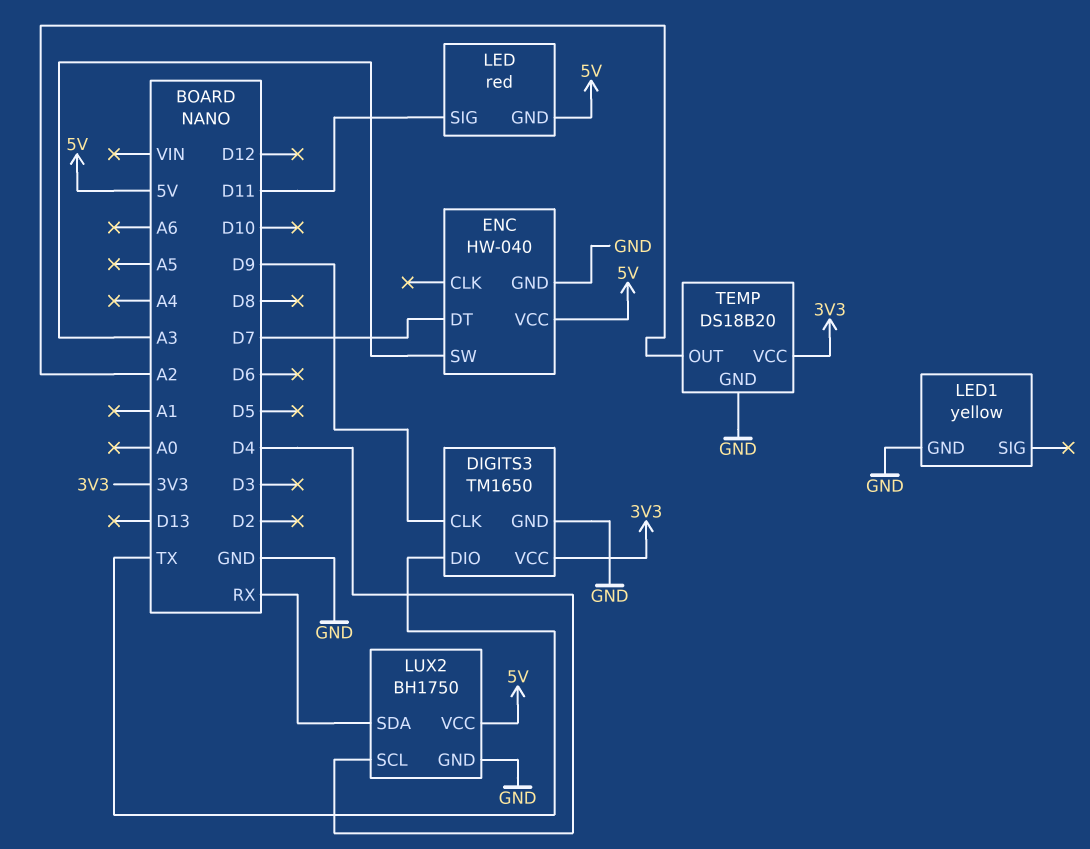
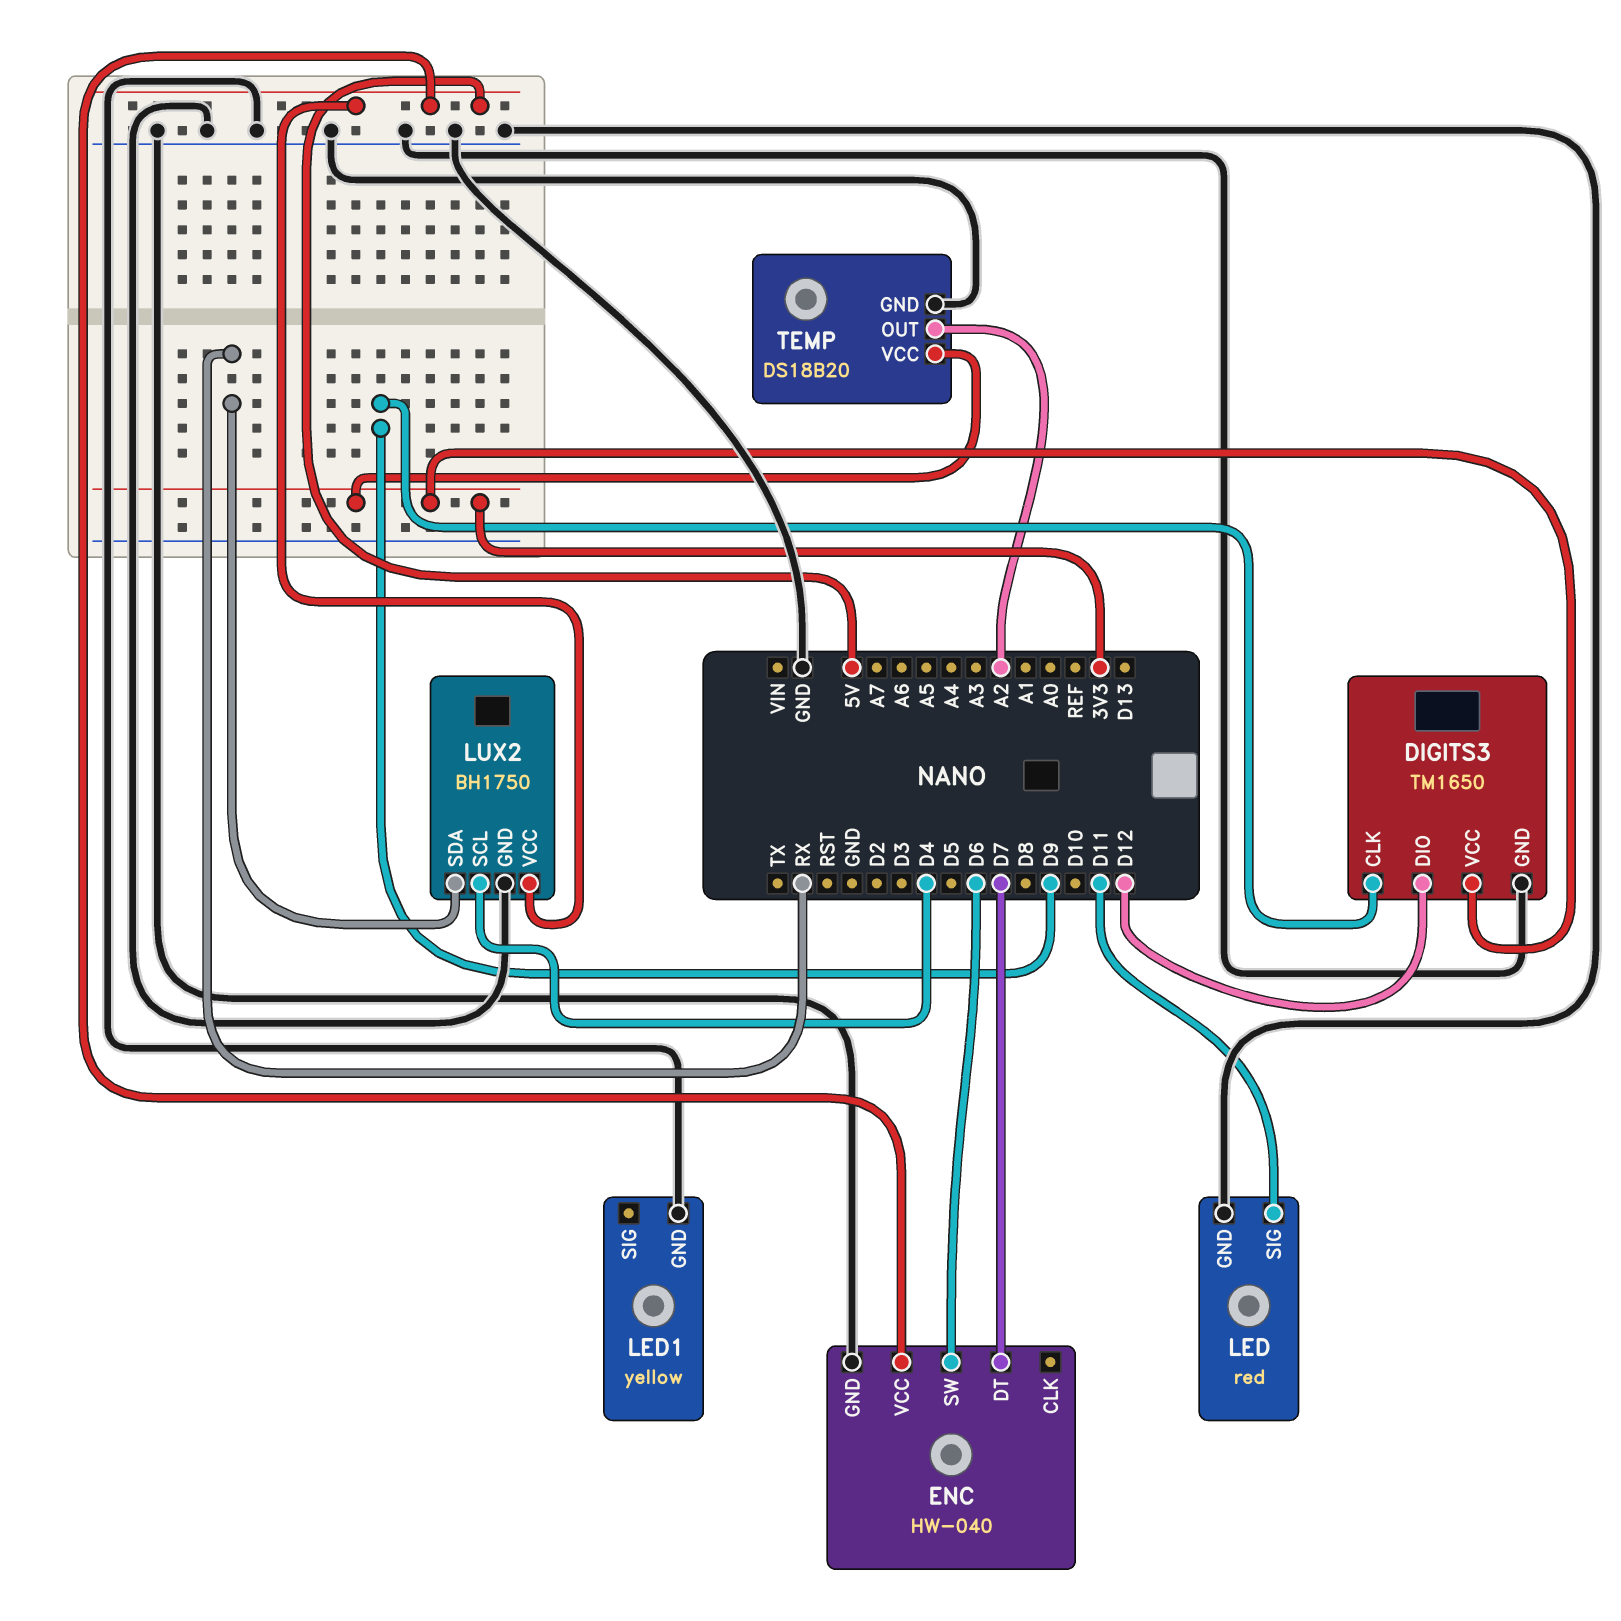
DIGITS3 pin DIO: TX -> D12
ENC pin SW: A3 -> D6
LED pin GND: 5V -> GND

